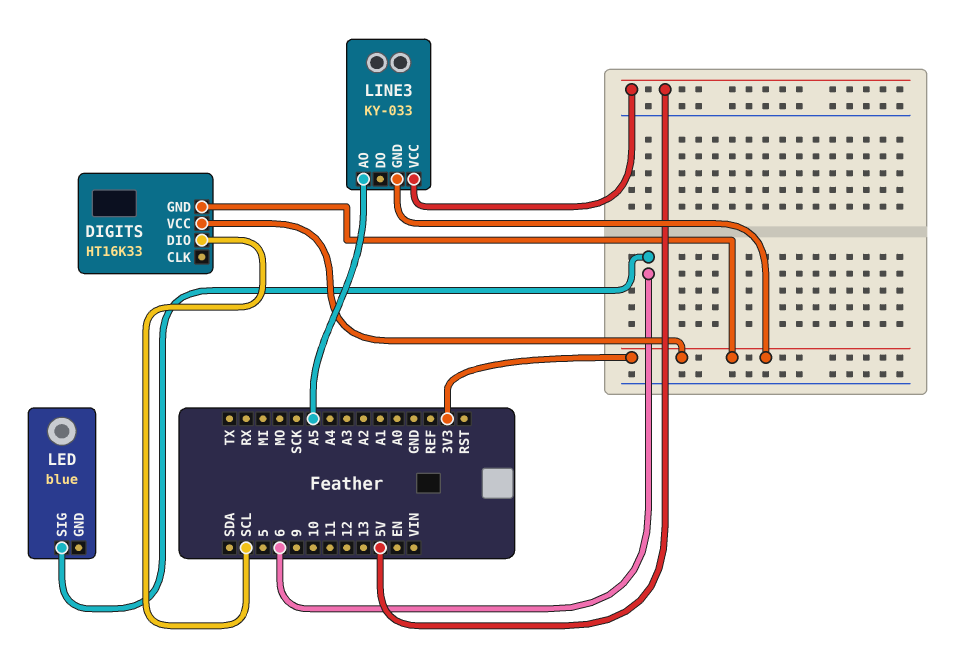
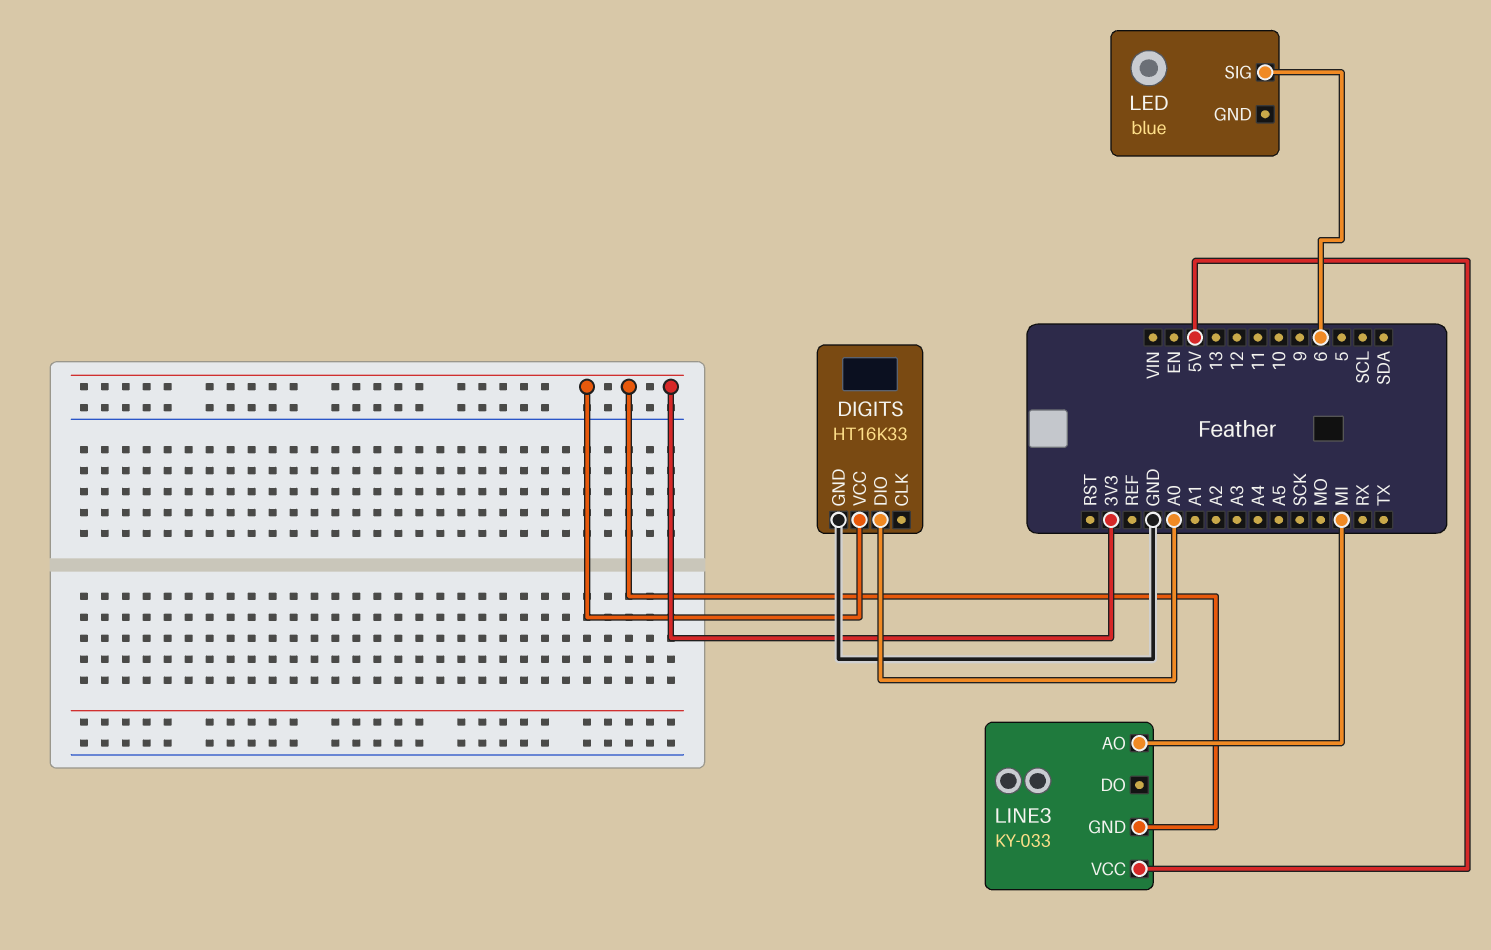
DIGITS pin DIO: SCL -> A0
DIGITS pin GND: 3V3 -> GND
LINE3 pin AO: A5 -> MI

